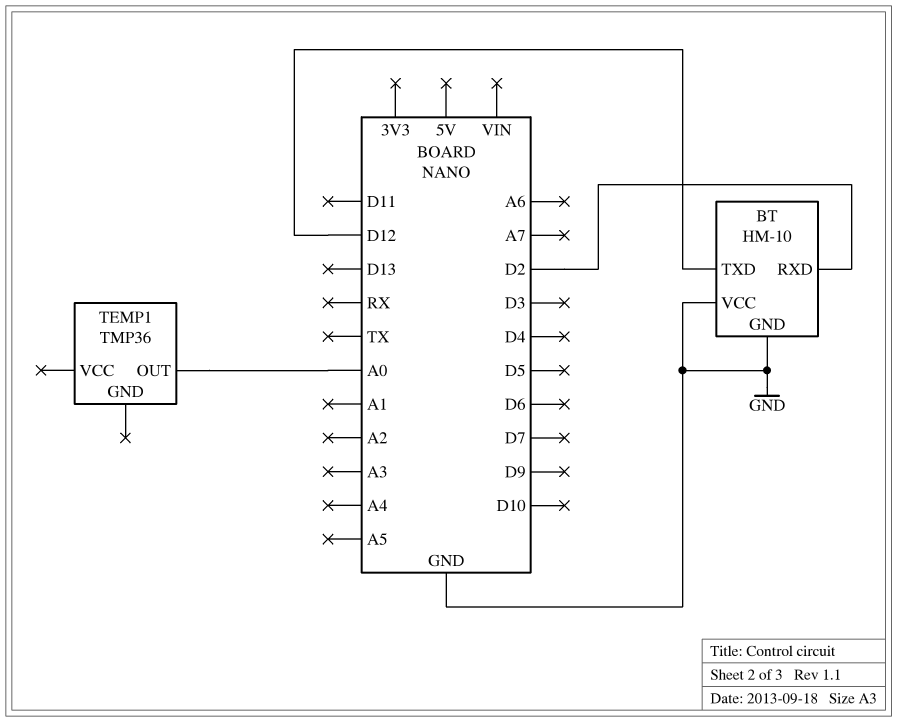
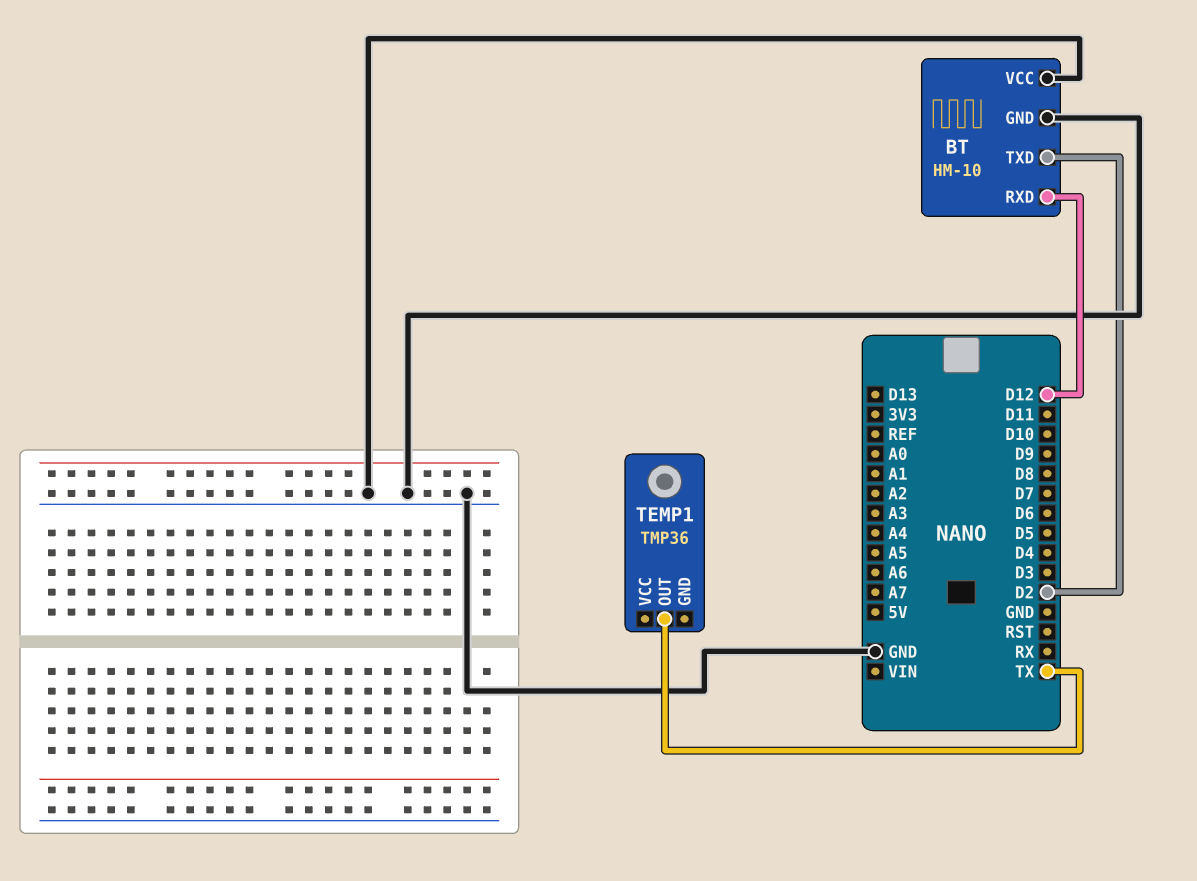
BT pin RXD: D2 -> D12
BT pin TXD: D12 -> D2
TEMP1 pin OUT: A0 -> TX

